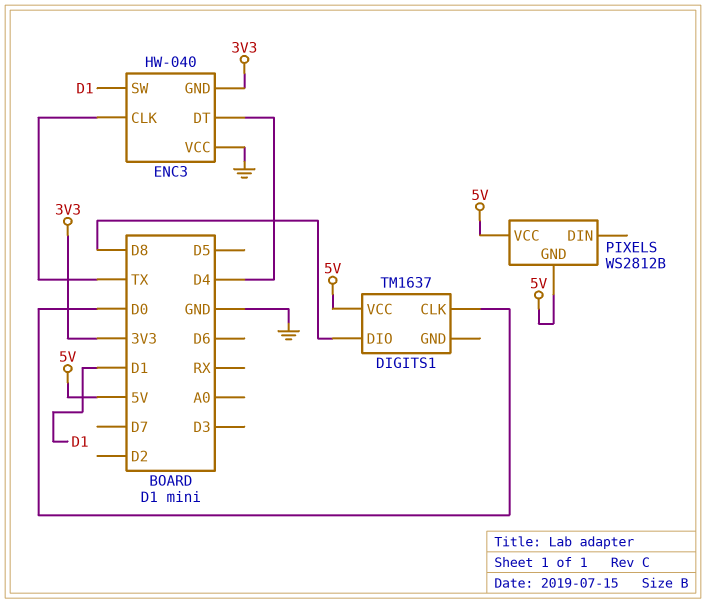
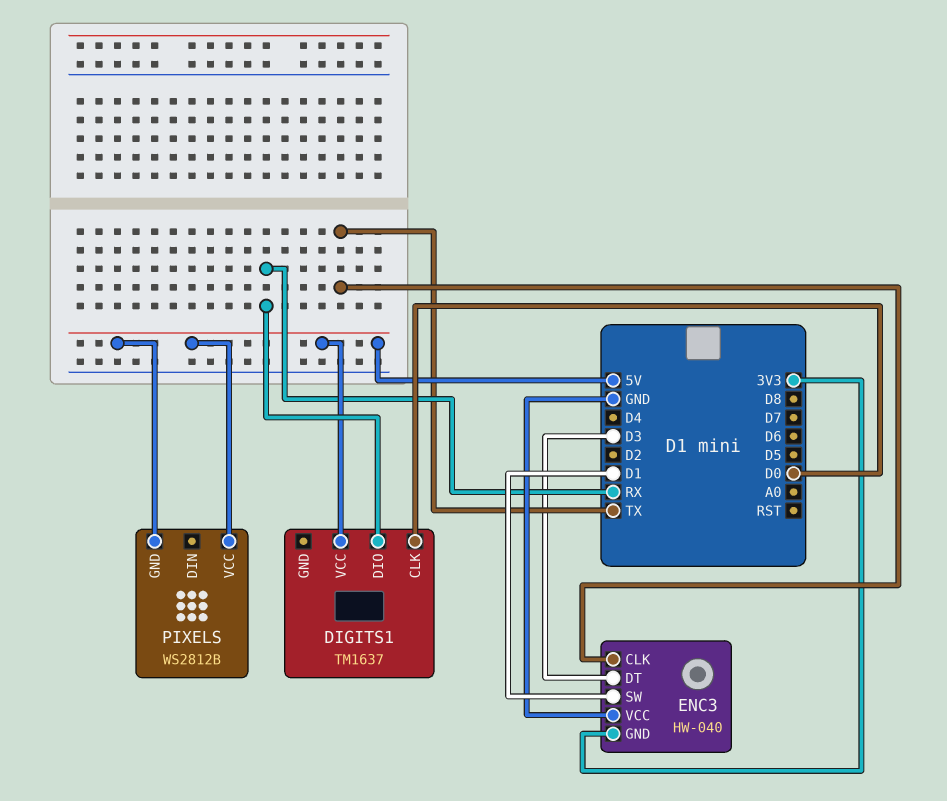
DIGITS1 pin DIO: D8 -> RX
ENC3 pin DT: D4 -> D3

